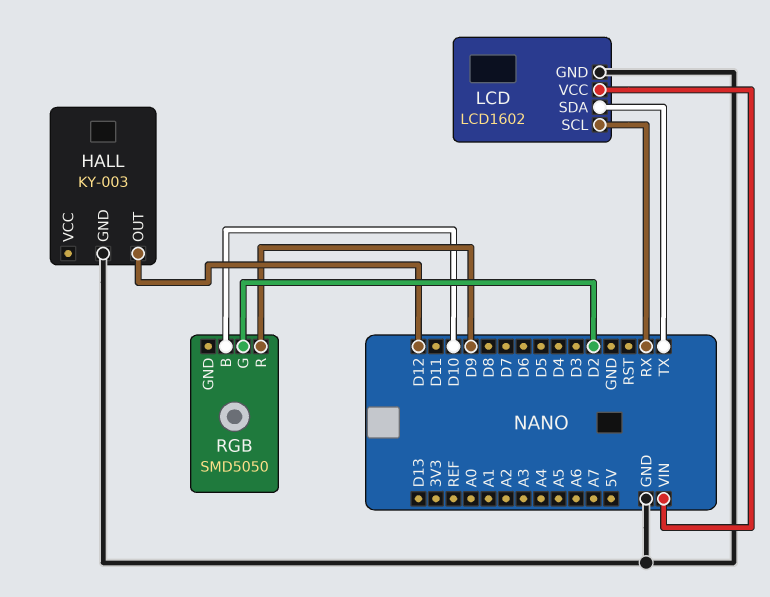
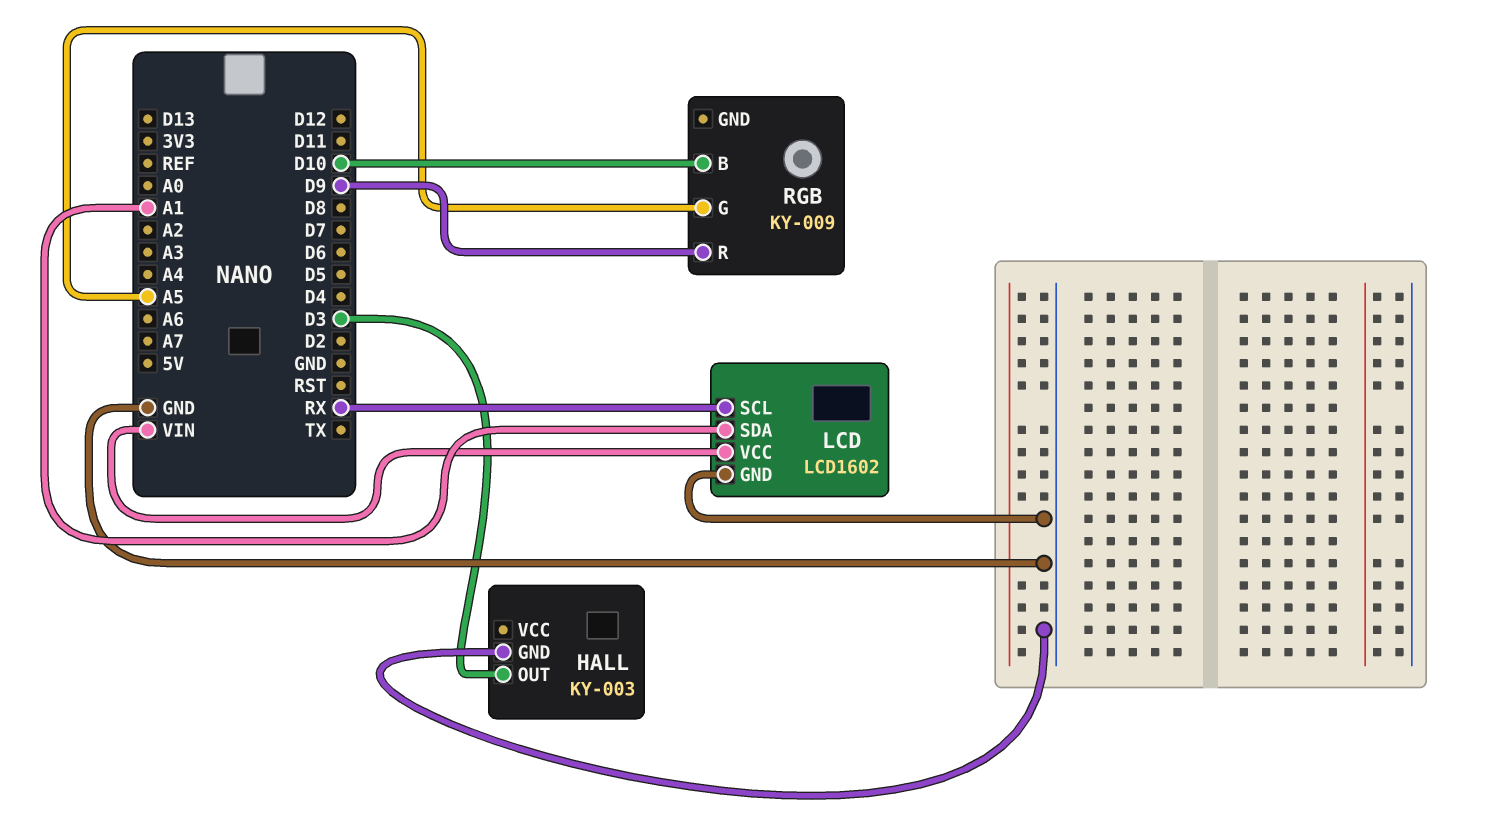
HALL pin OUT: D12 -> D3
LCD pin SDA: TX -> A1
RGB: SMD5050 -> KY-009
RGB pin G: D2 -> A5

